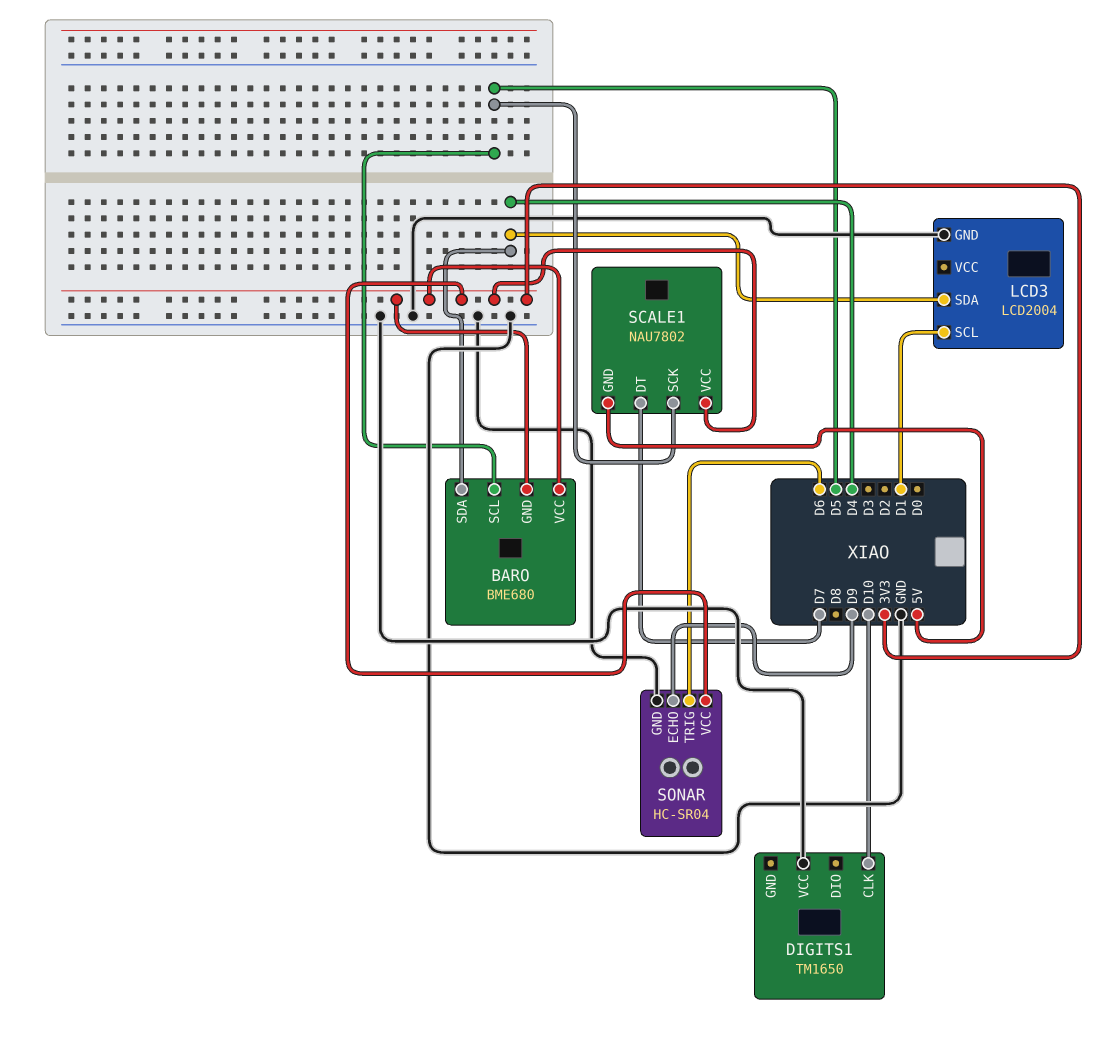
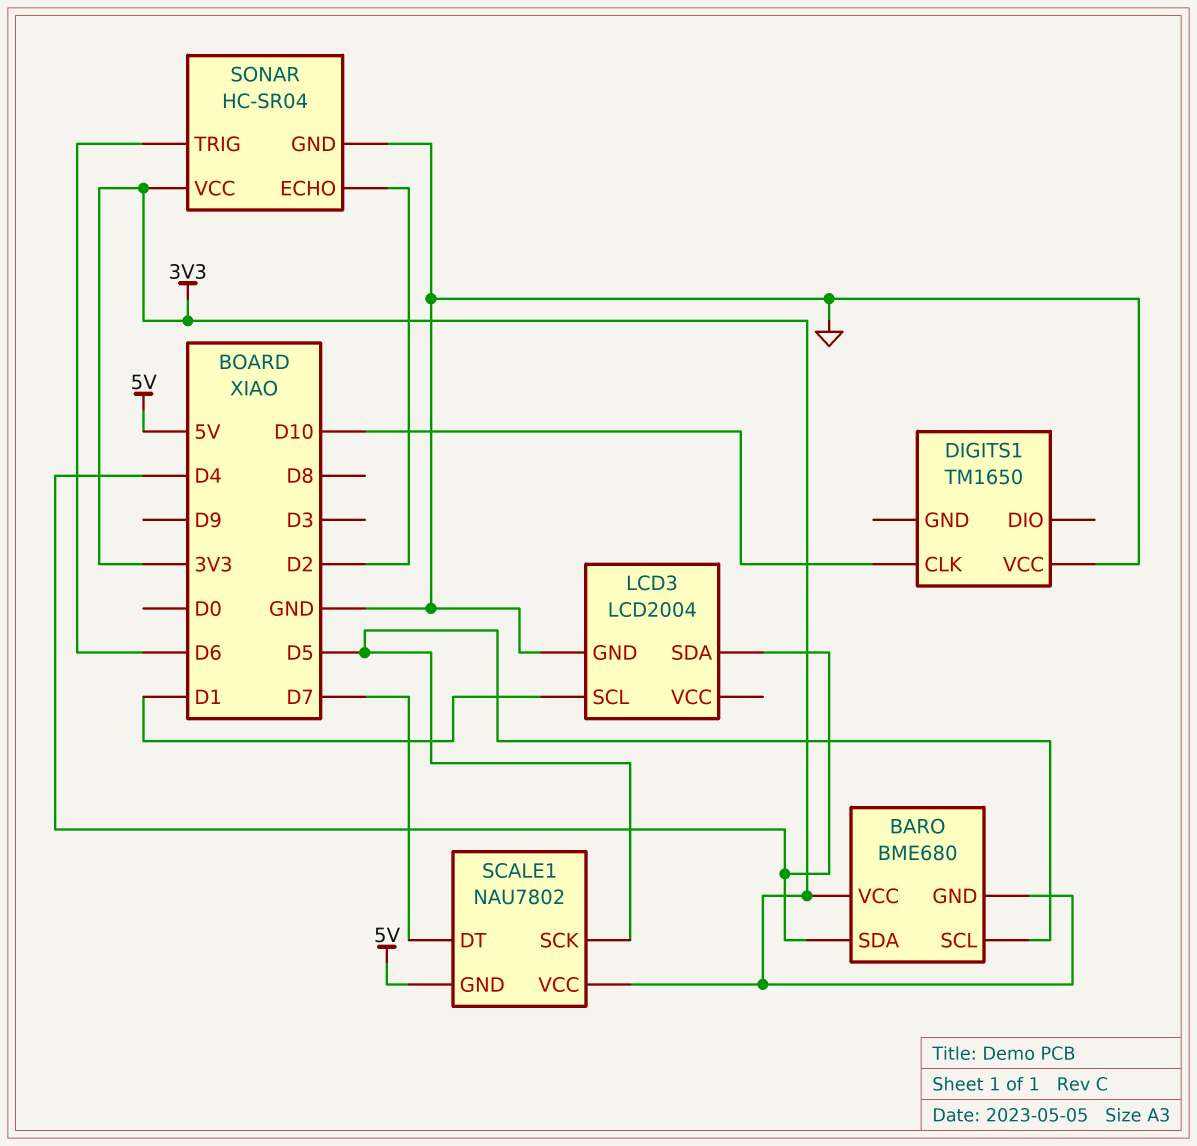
SONAR pin ECHO: D9 -> D2

